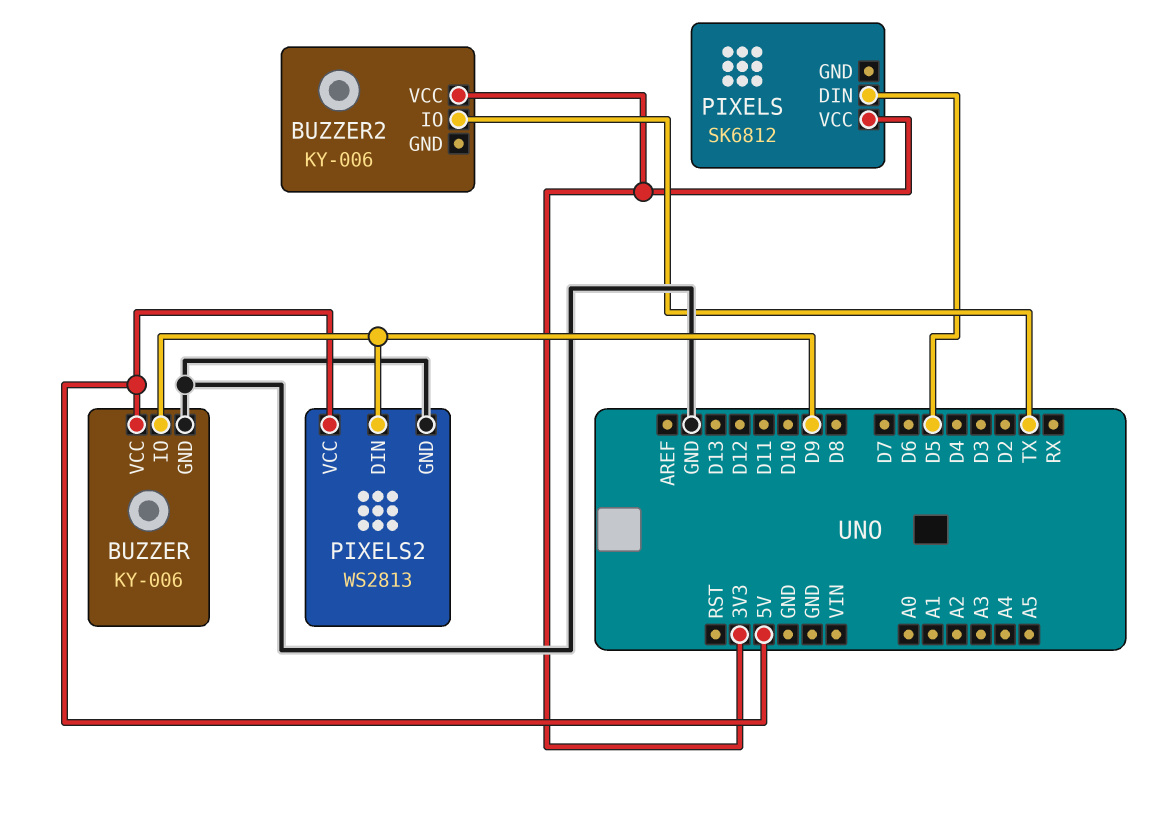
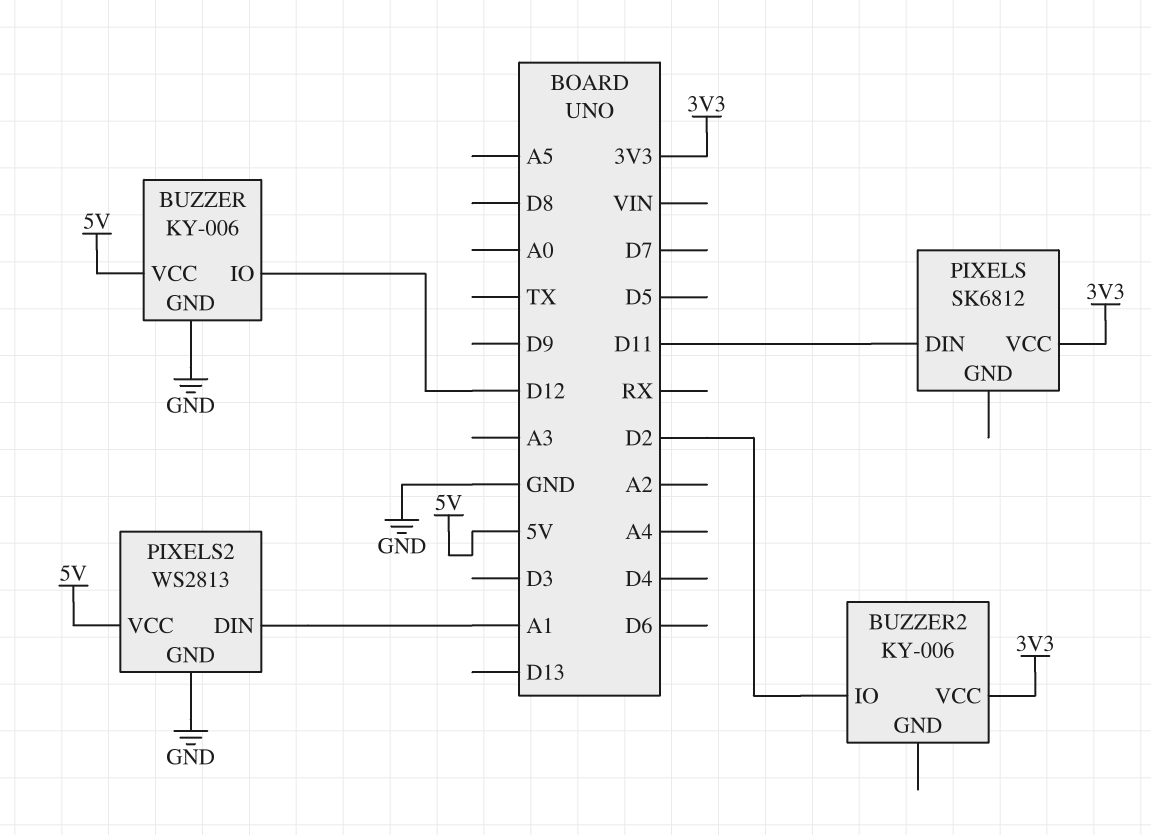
BUZZER pin IO: D9 -> D12
BUZZER2 pin IO: TX -> D2
PIXELS pin DIN: D5 -> D11
PIXELS2 pin DIN: D9 -> A1

